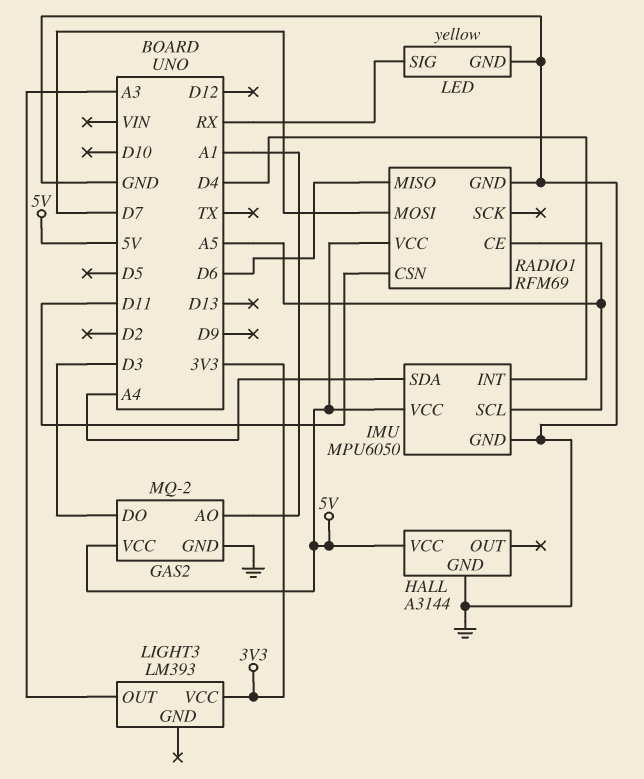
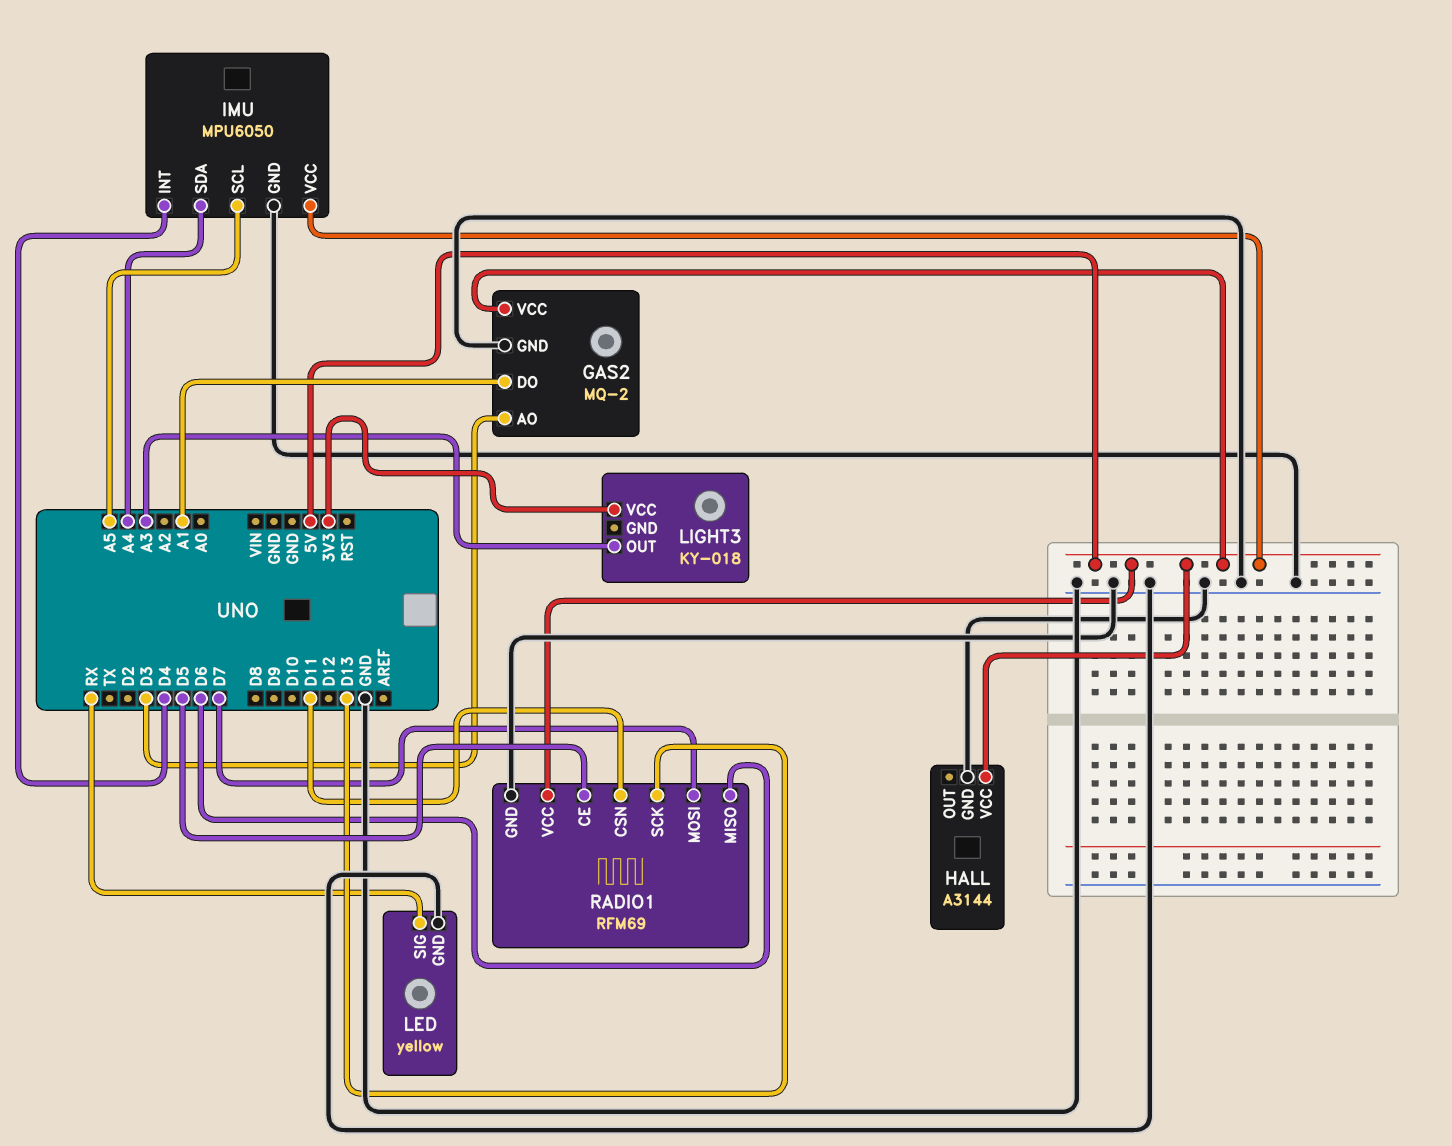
GAS2 pin AO: A1 -> D3
GAS2 pin DO: D3 -> A1
LIGHT3: LM393 -> KY-018
RADIO1 pin CE: A5 -> D5
RADIO1 pin SCK: none -> D13

